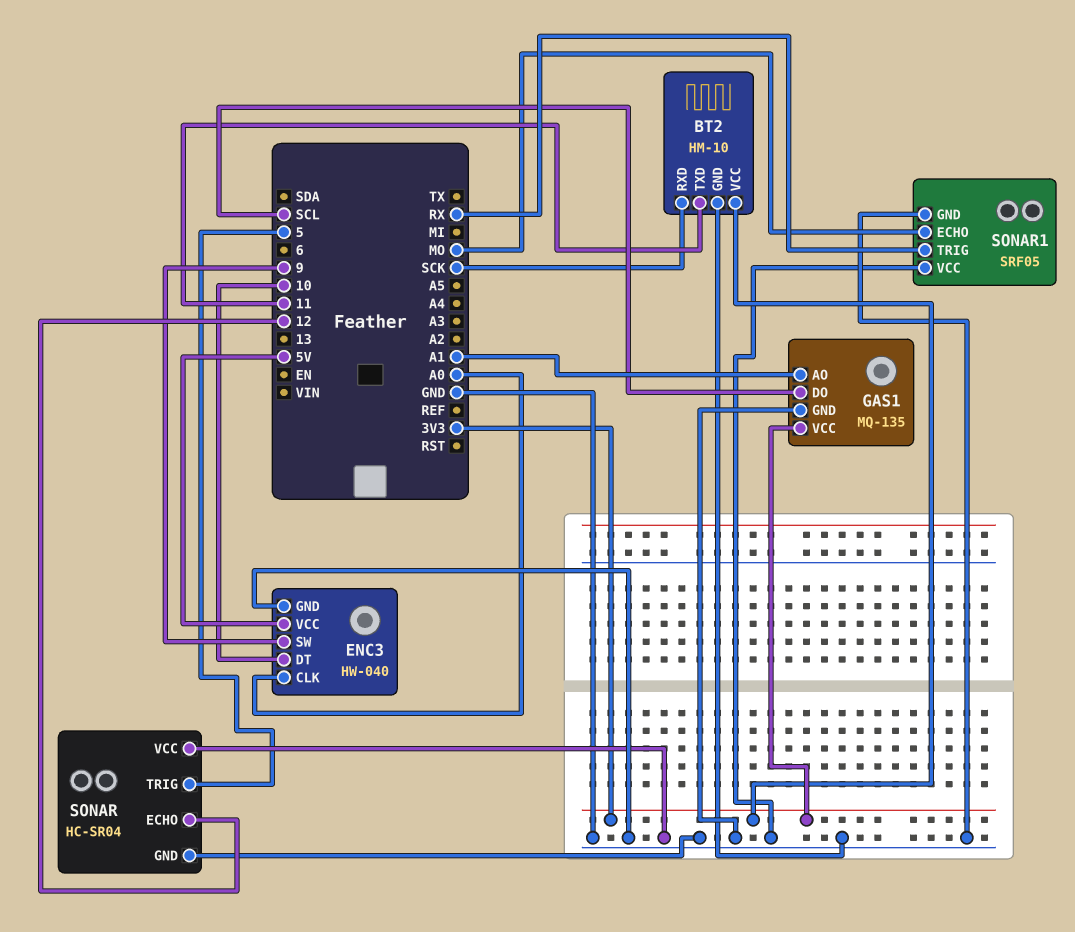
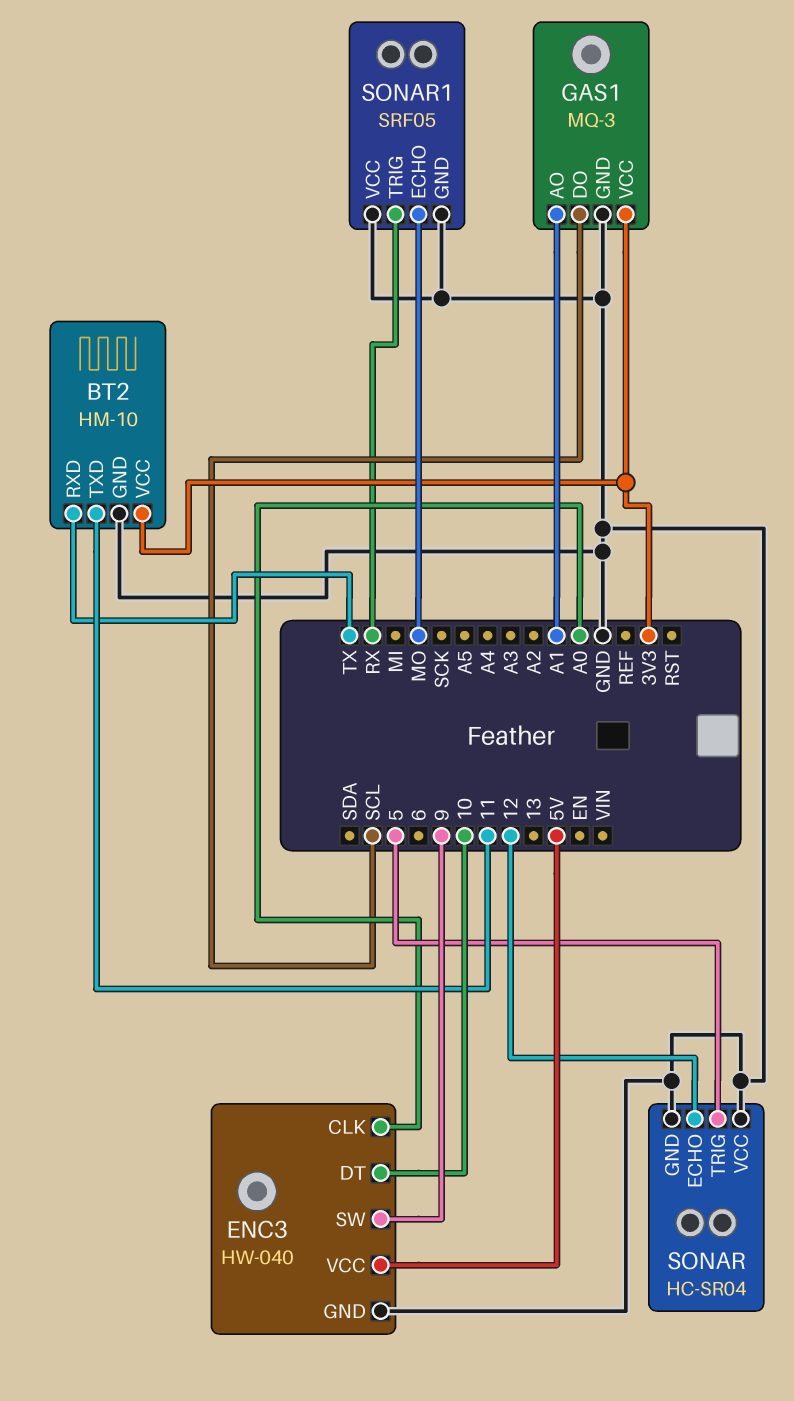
BT2 pin RXD: SCK -> TX
GAS1: MQ-135 -> MQ-3

